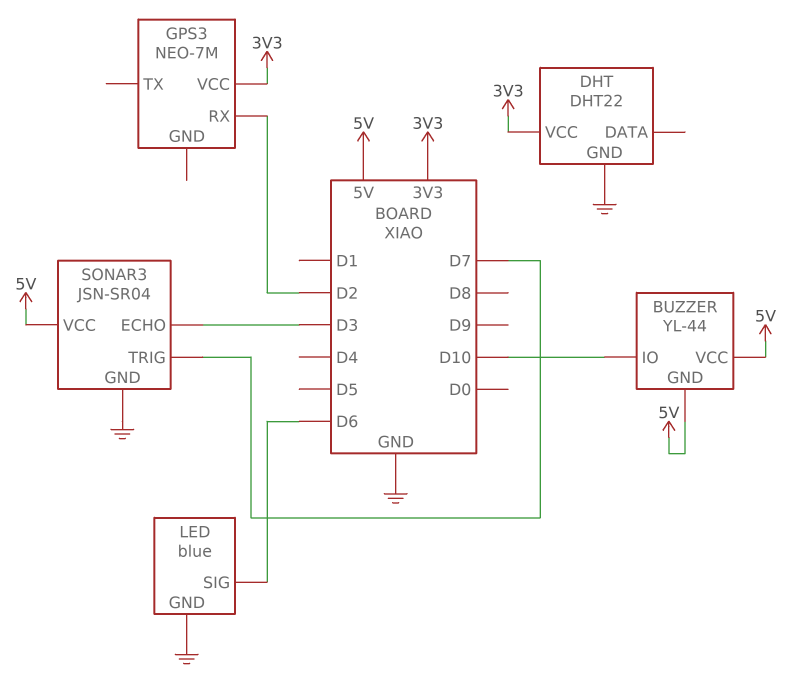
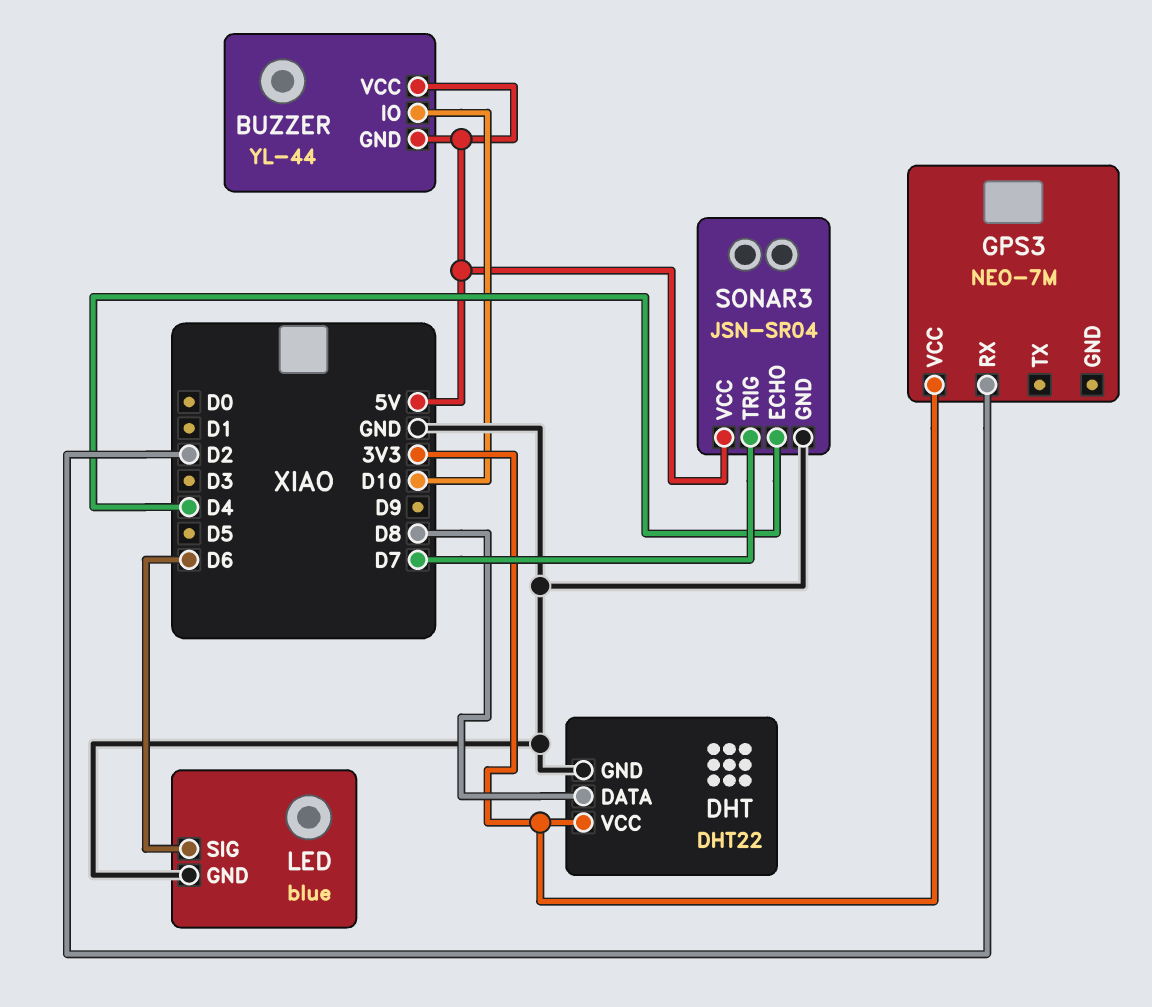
DHT pin DATA: none -> D8
SONAR3 pin ECHO: D3 -> D4

